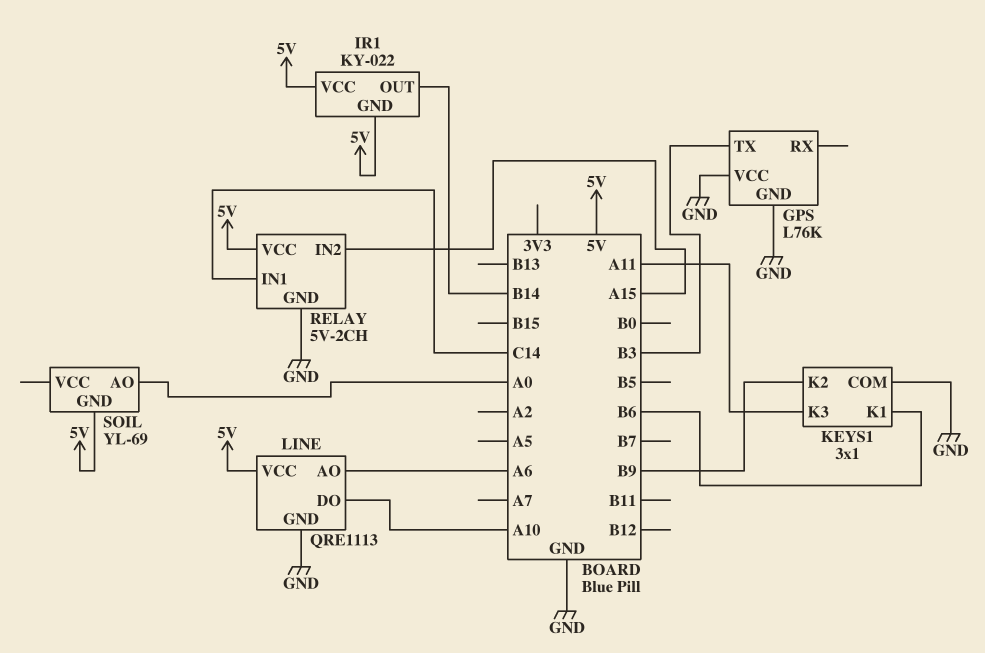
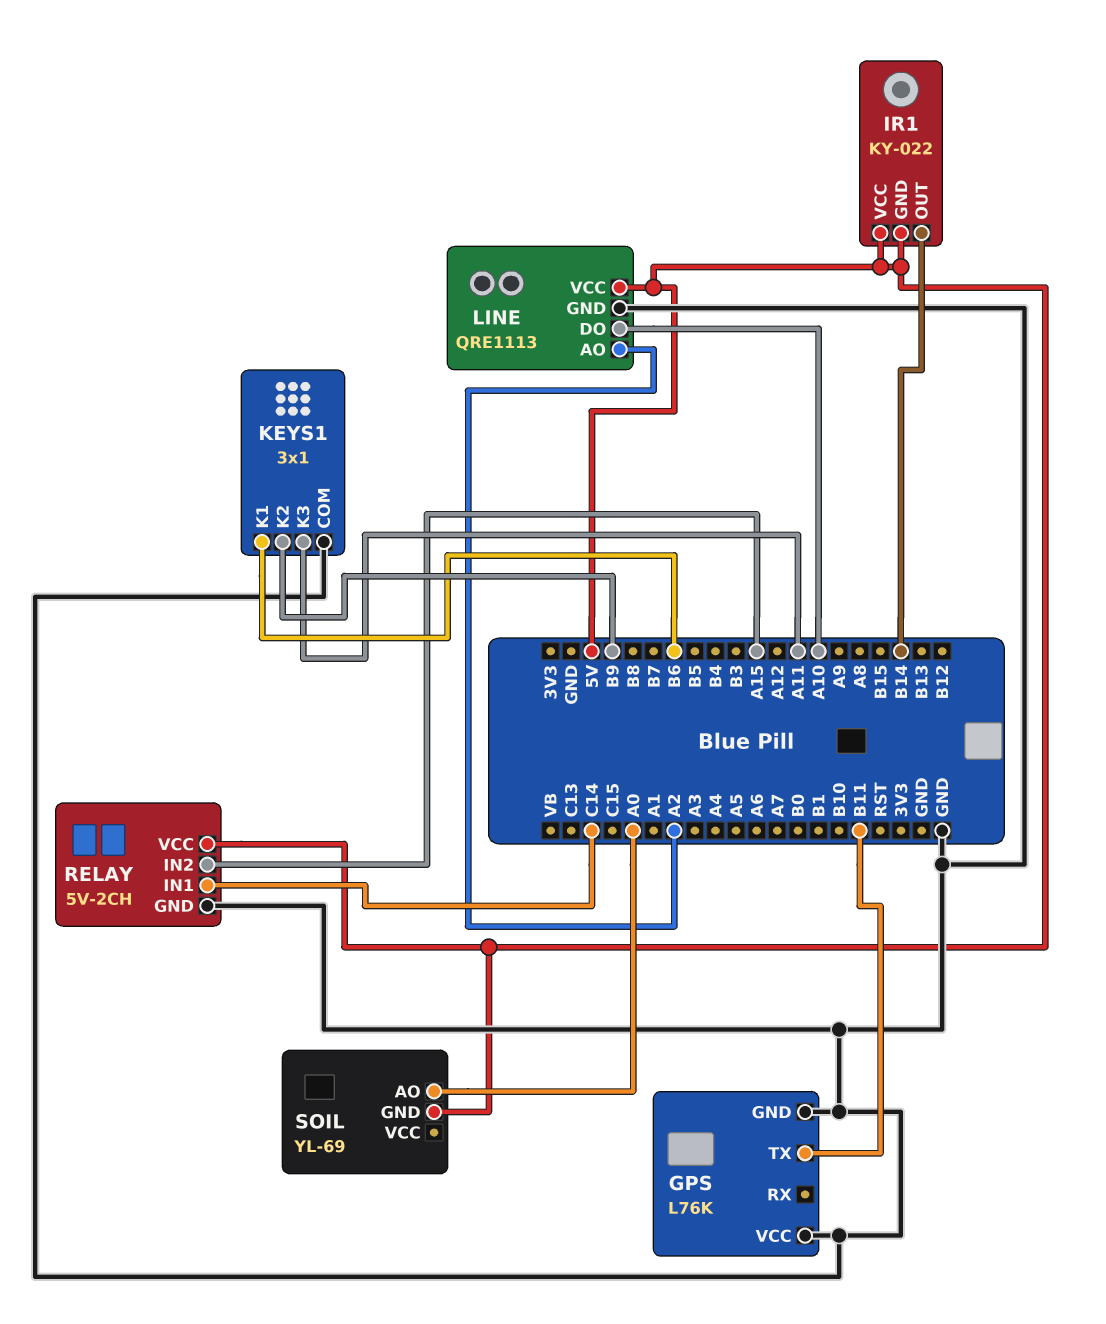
GPS pin TX: B3 -> B11
LINE pin AO: A6 -> A2

